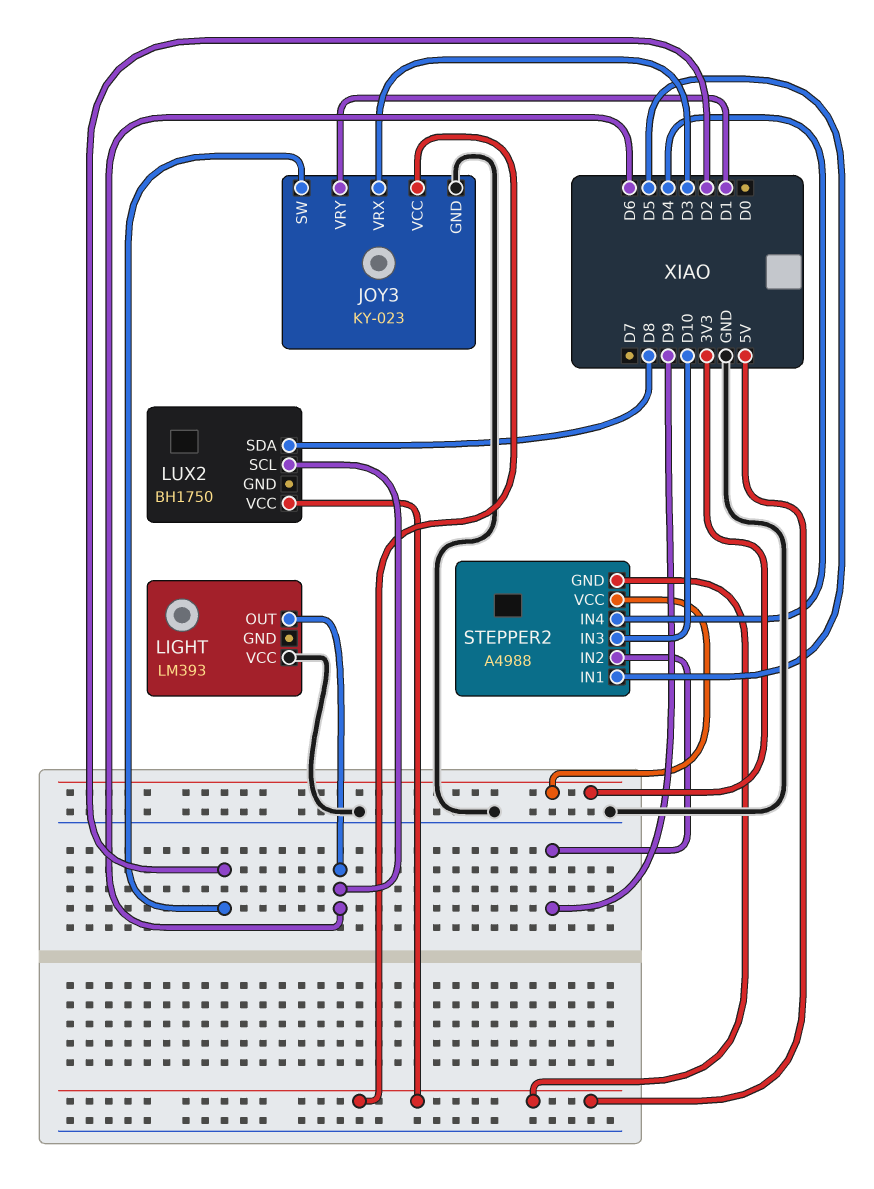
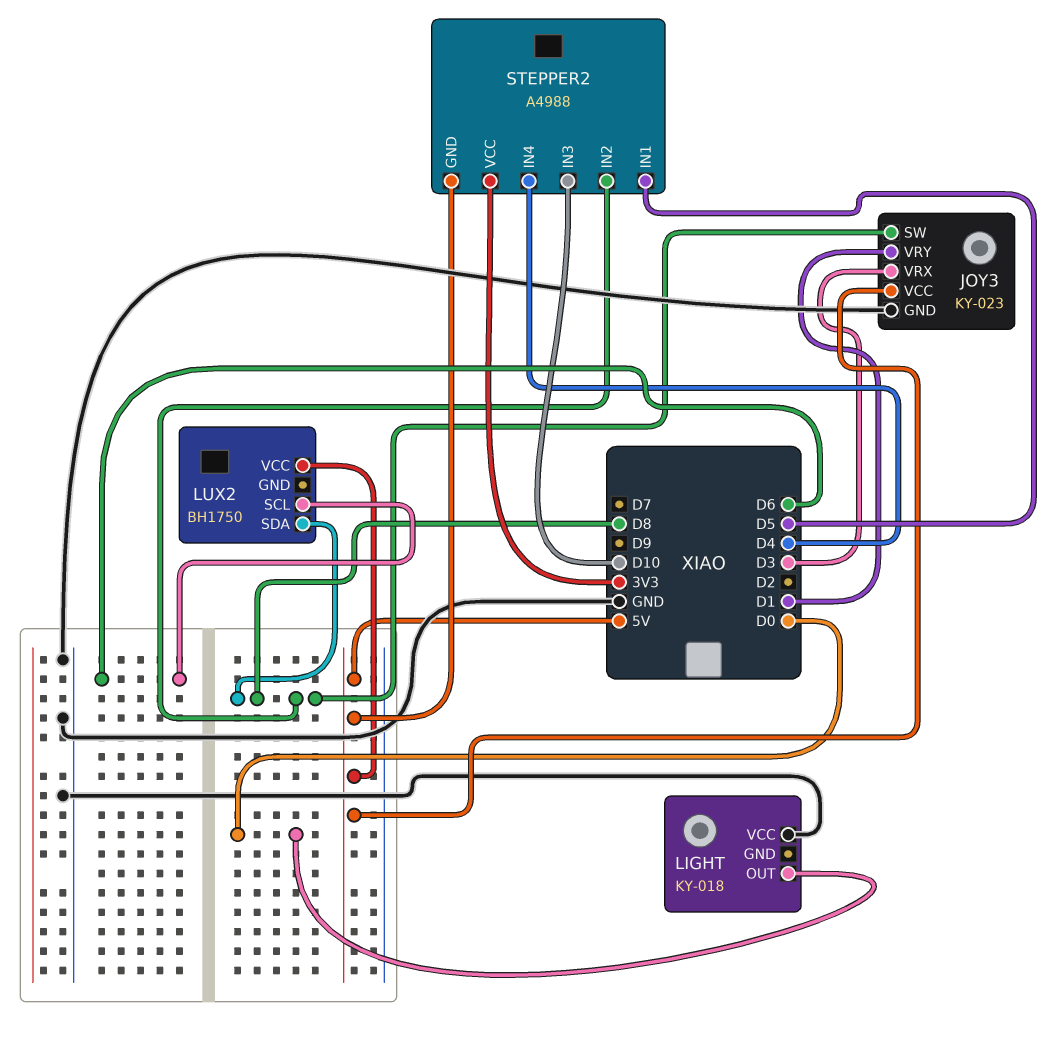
JOY3 pin SW: D2 -> D8
LIGHT: LM393 -> KY-018
LIGHT pin OUT: D6 -> D0
STEPPER2 pin IN2: D9 -> D8

